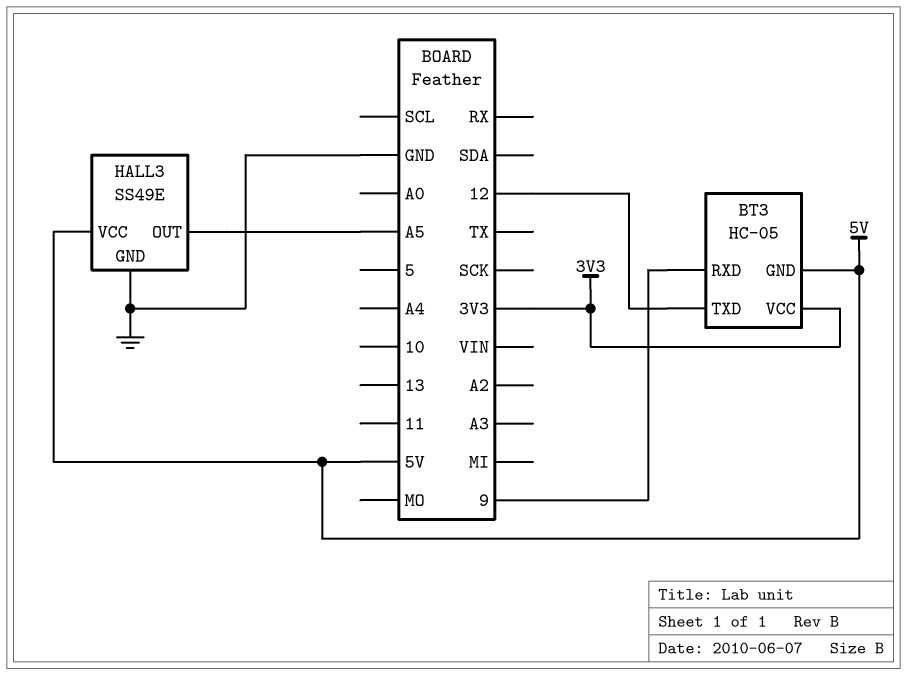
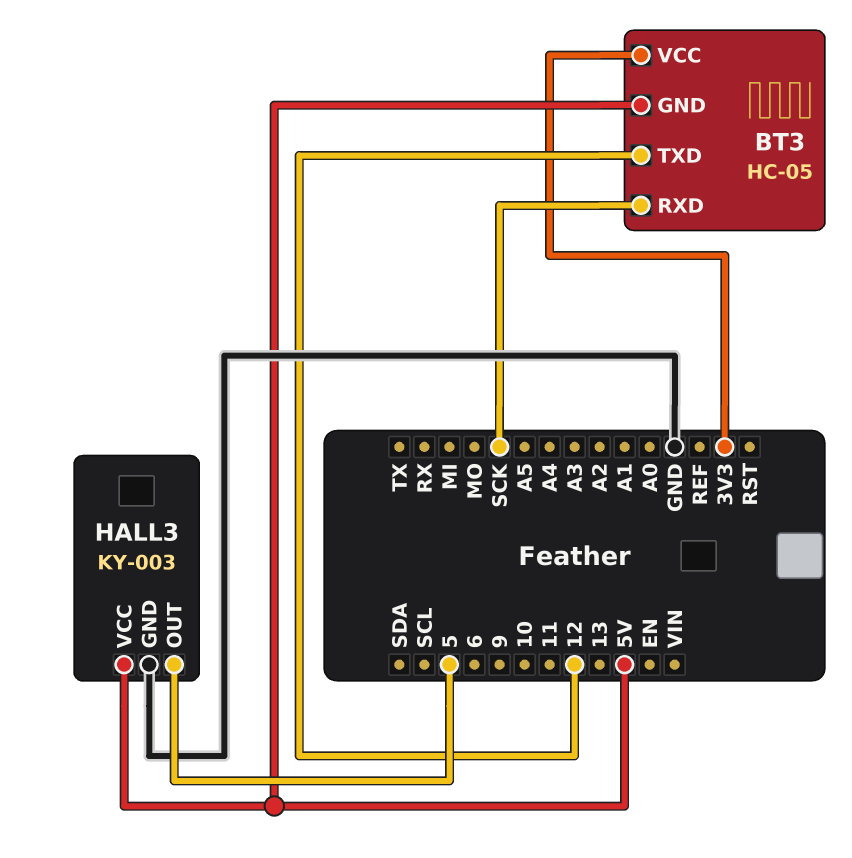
BT3 pin RXD: 9 -> SCK
HALL3: SS49E -> KY-003
HALL3 pin OUT: A5 -> 5

